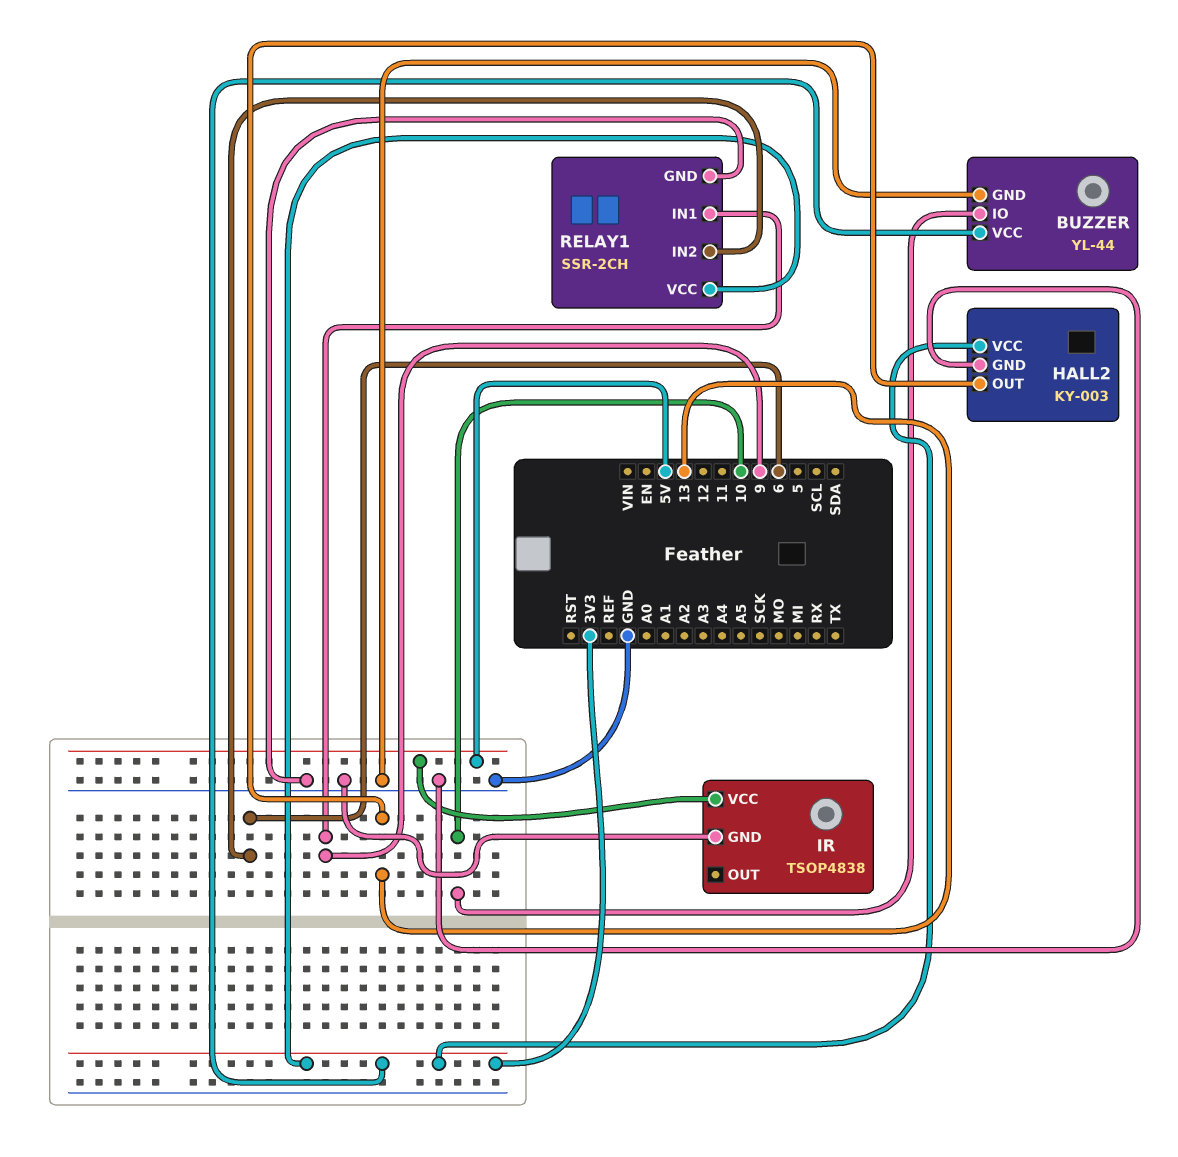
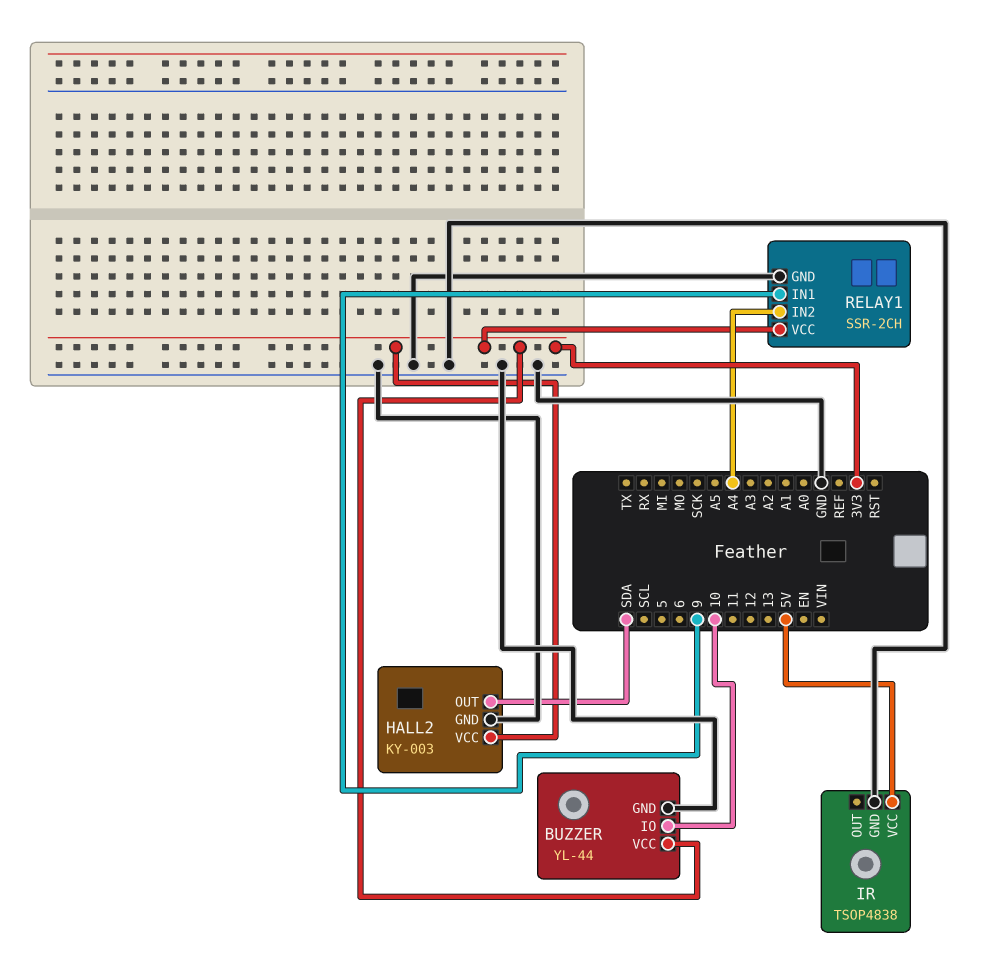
HALL2 pin OUT: 13 -> SDA
RELAY1 pin IN2: 6 -> A4

